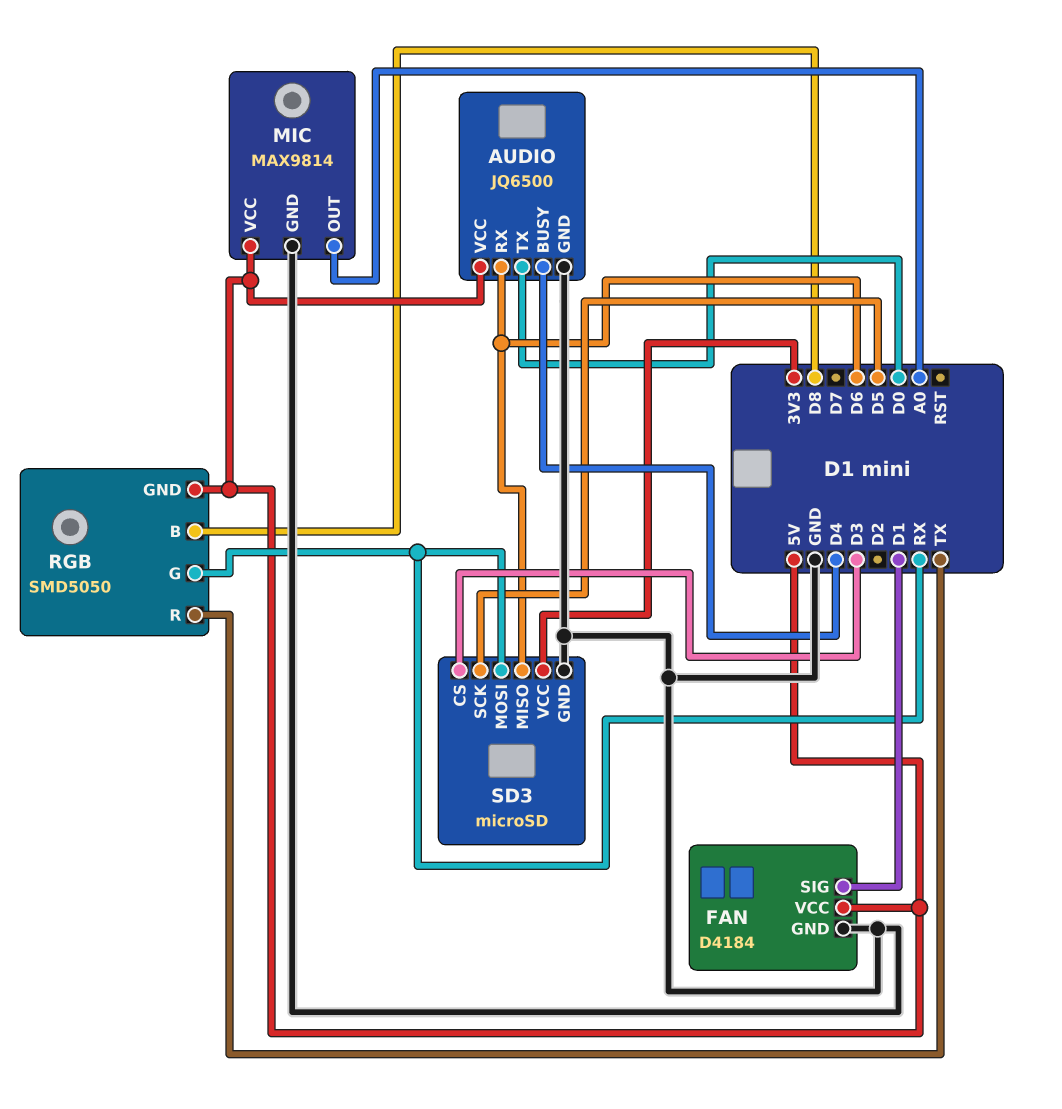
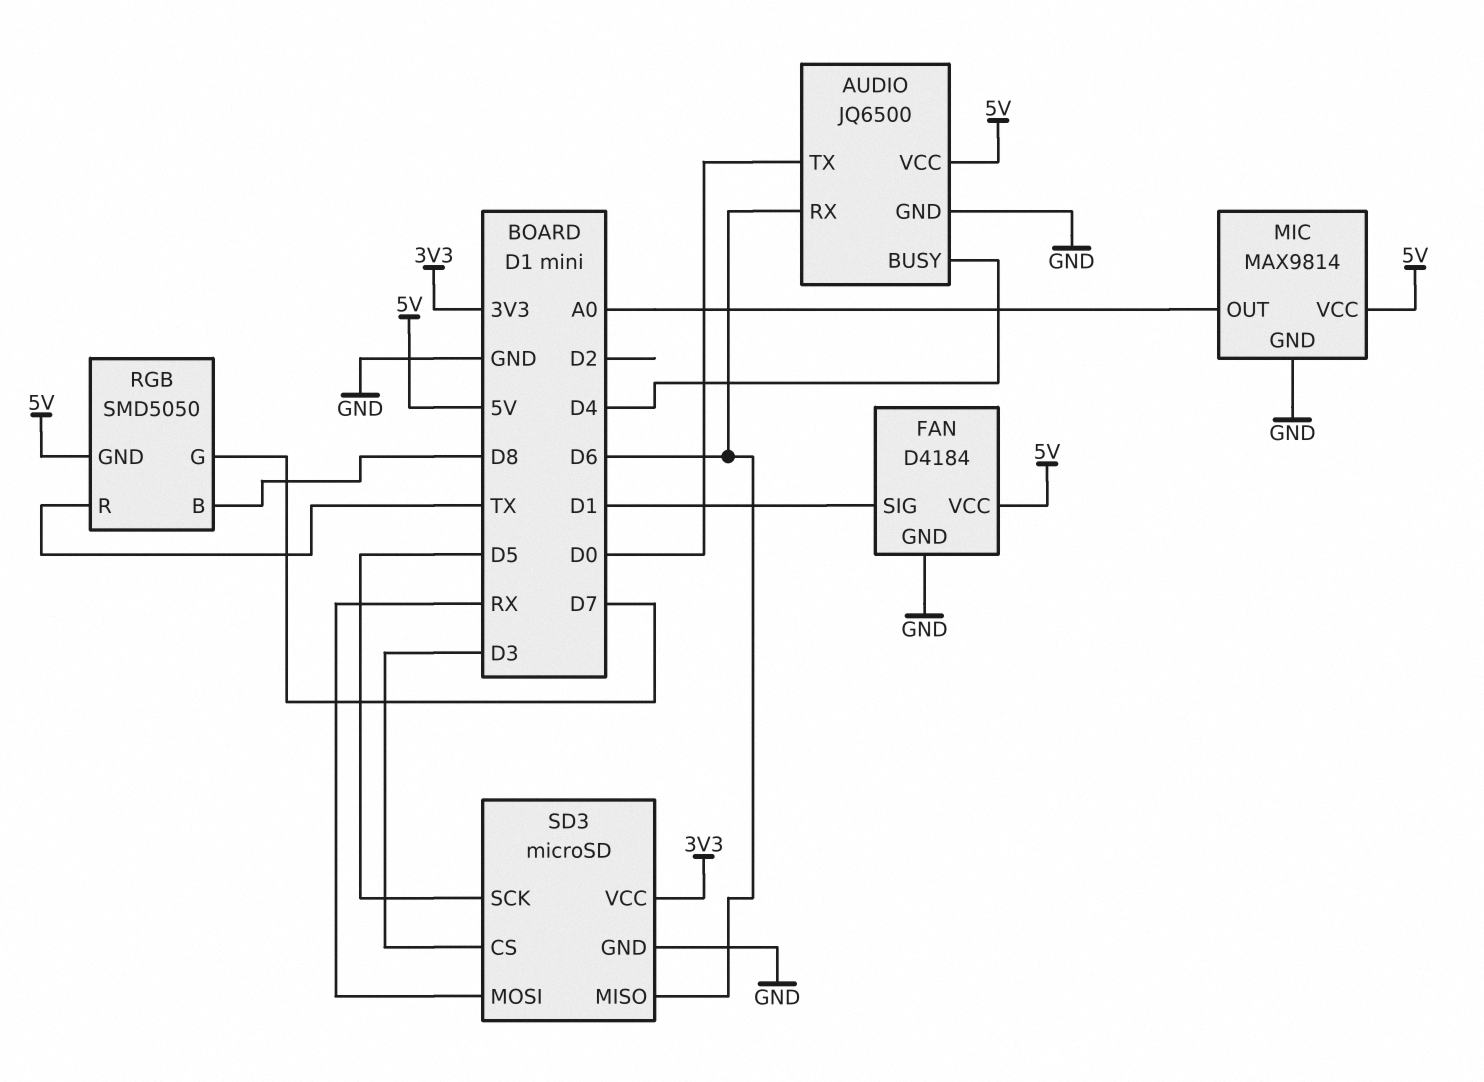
RGB pin G: RX -> D7

